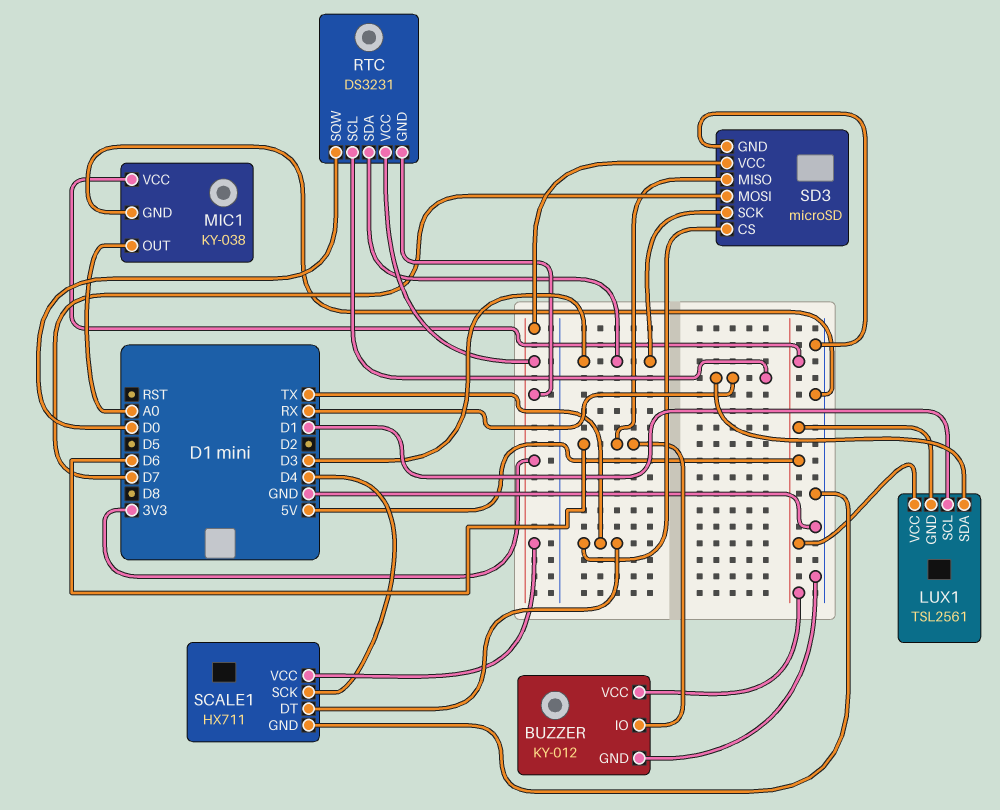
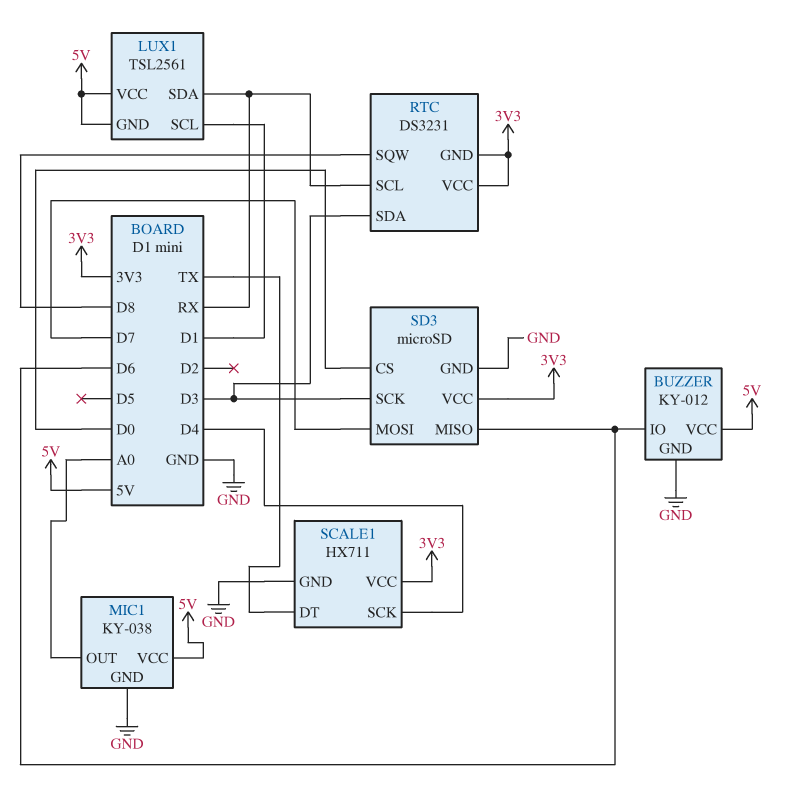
RTC pin SQW: D0 -> D8
SD3 pin CS: TX -> D0

